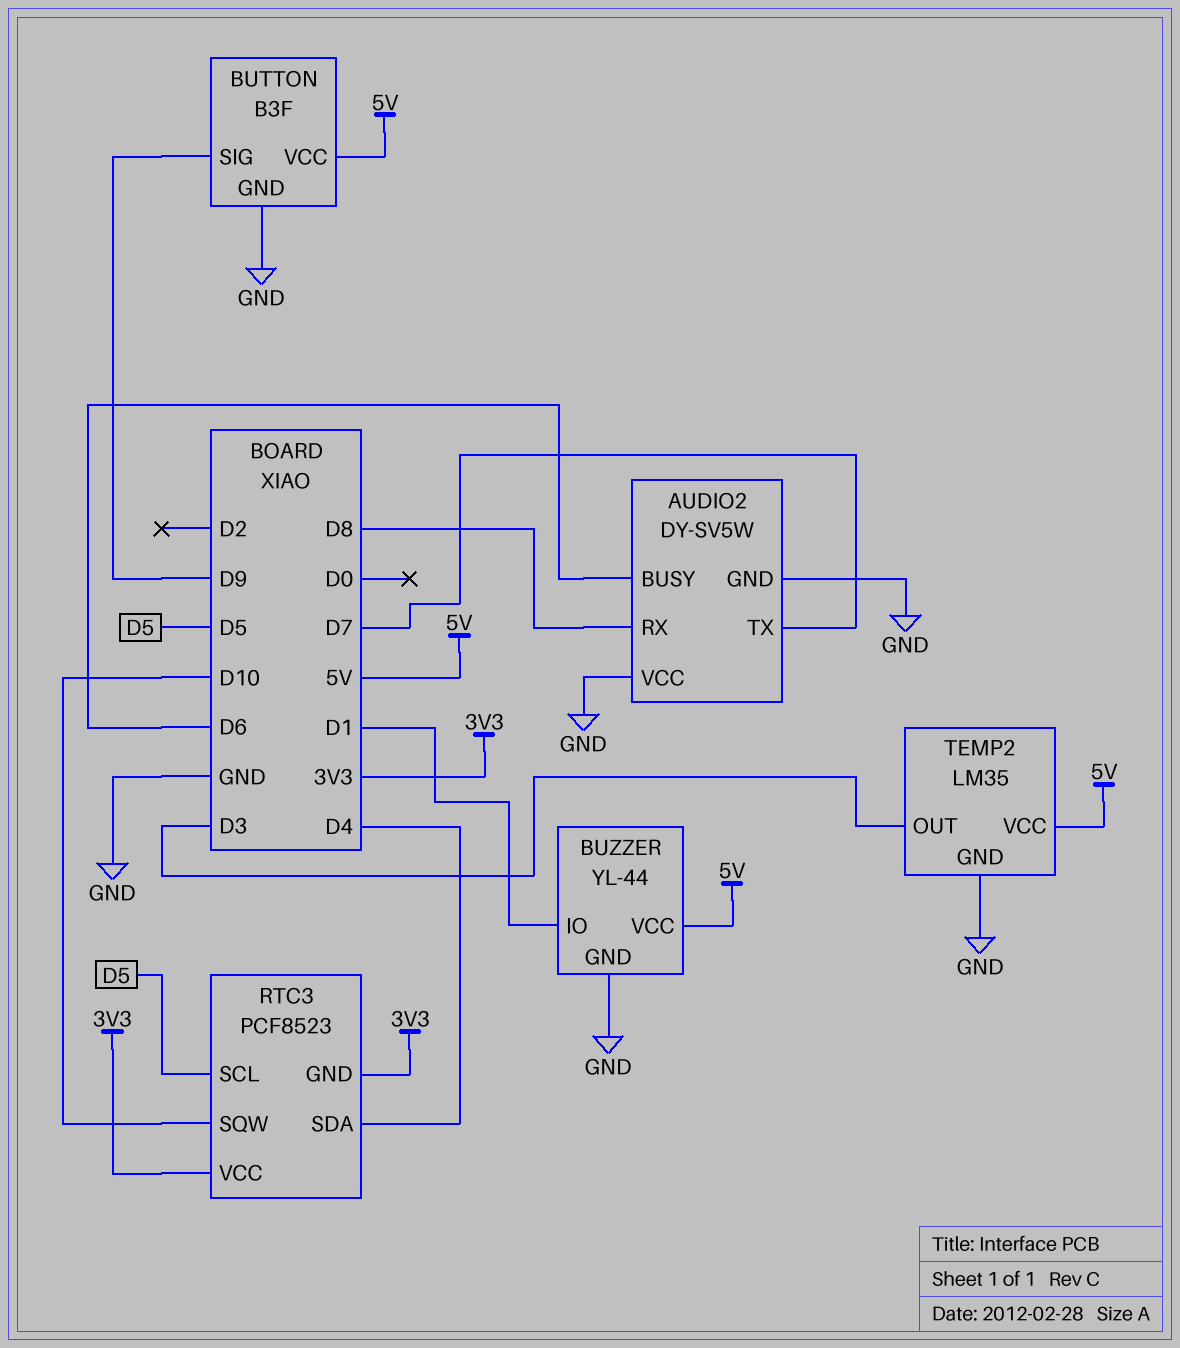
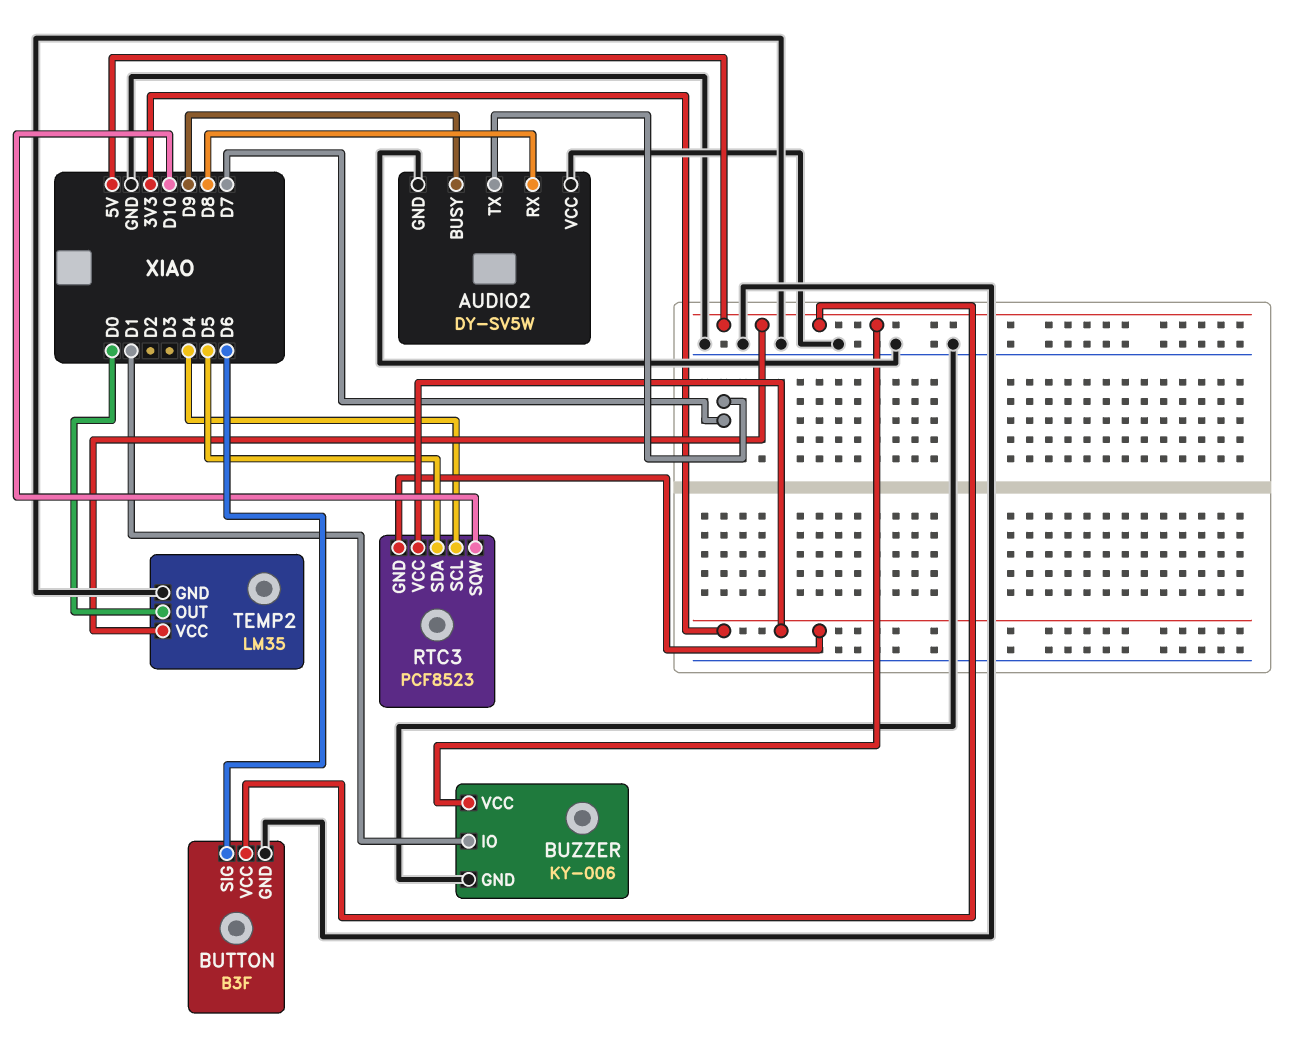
AUDIO2 pin BUSY: D6 -> D9
BUTTON pin SIG: D9 -> D6
BUZZER: YL-44 -> KY-006
RTC3 pin SCL: D5 -> D4
RTC3 pin SDA: D4 -> D5
TEMP2 pin OUT: D3 -> D0

